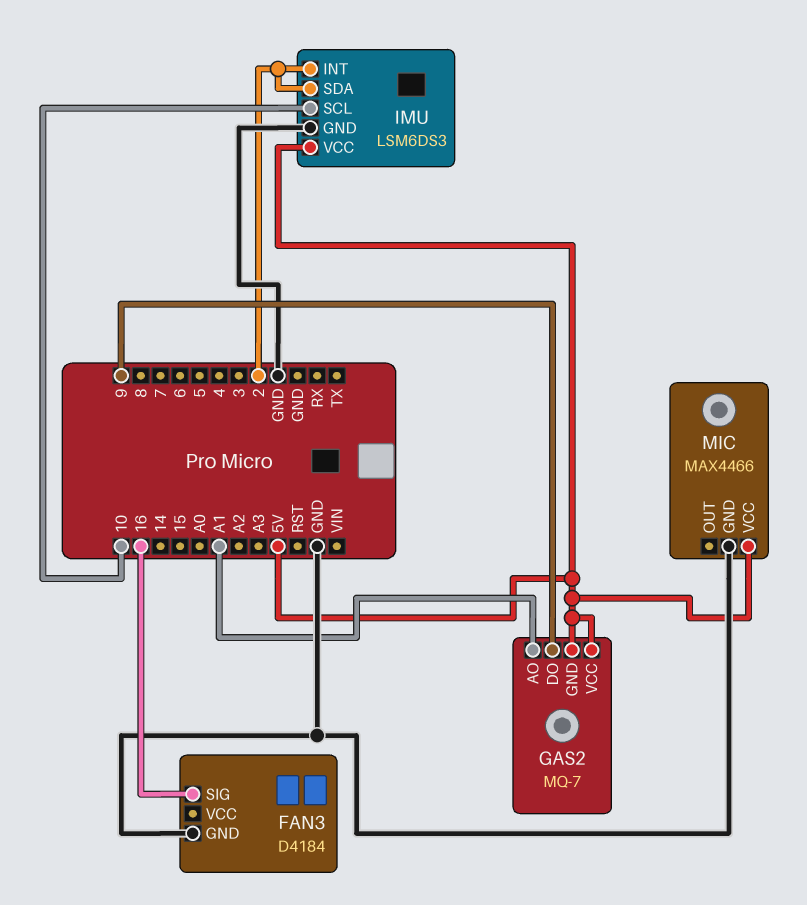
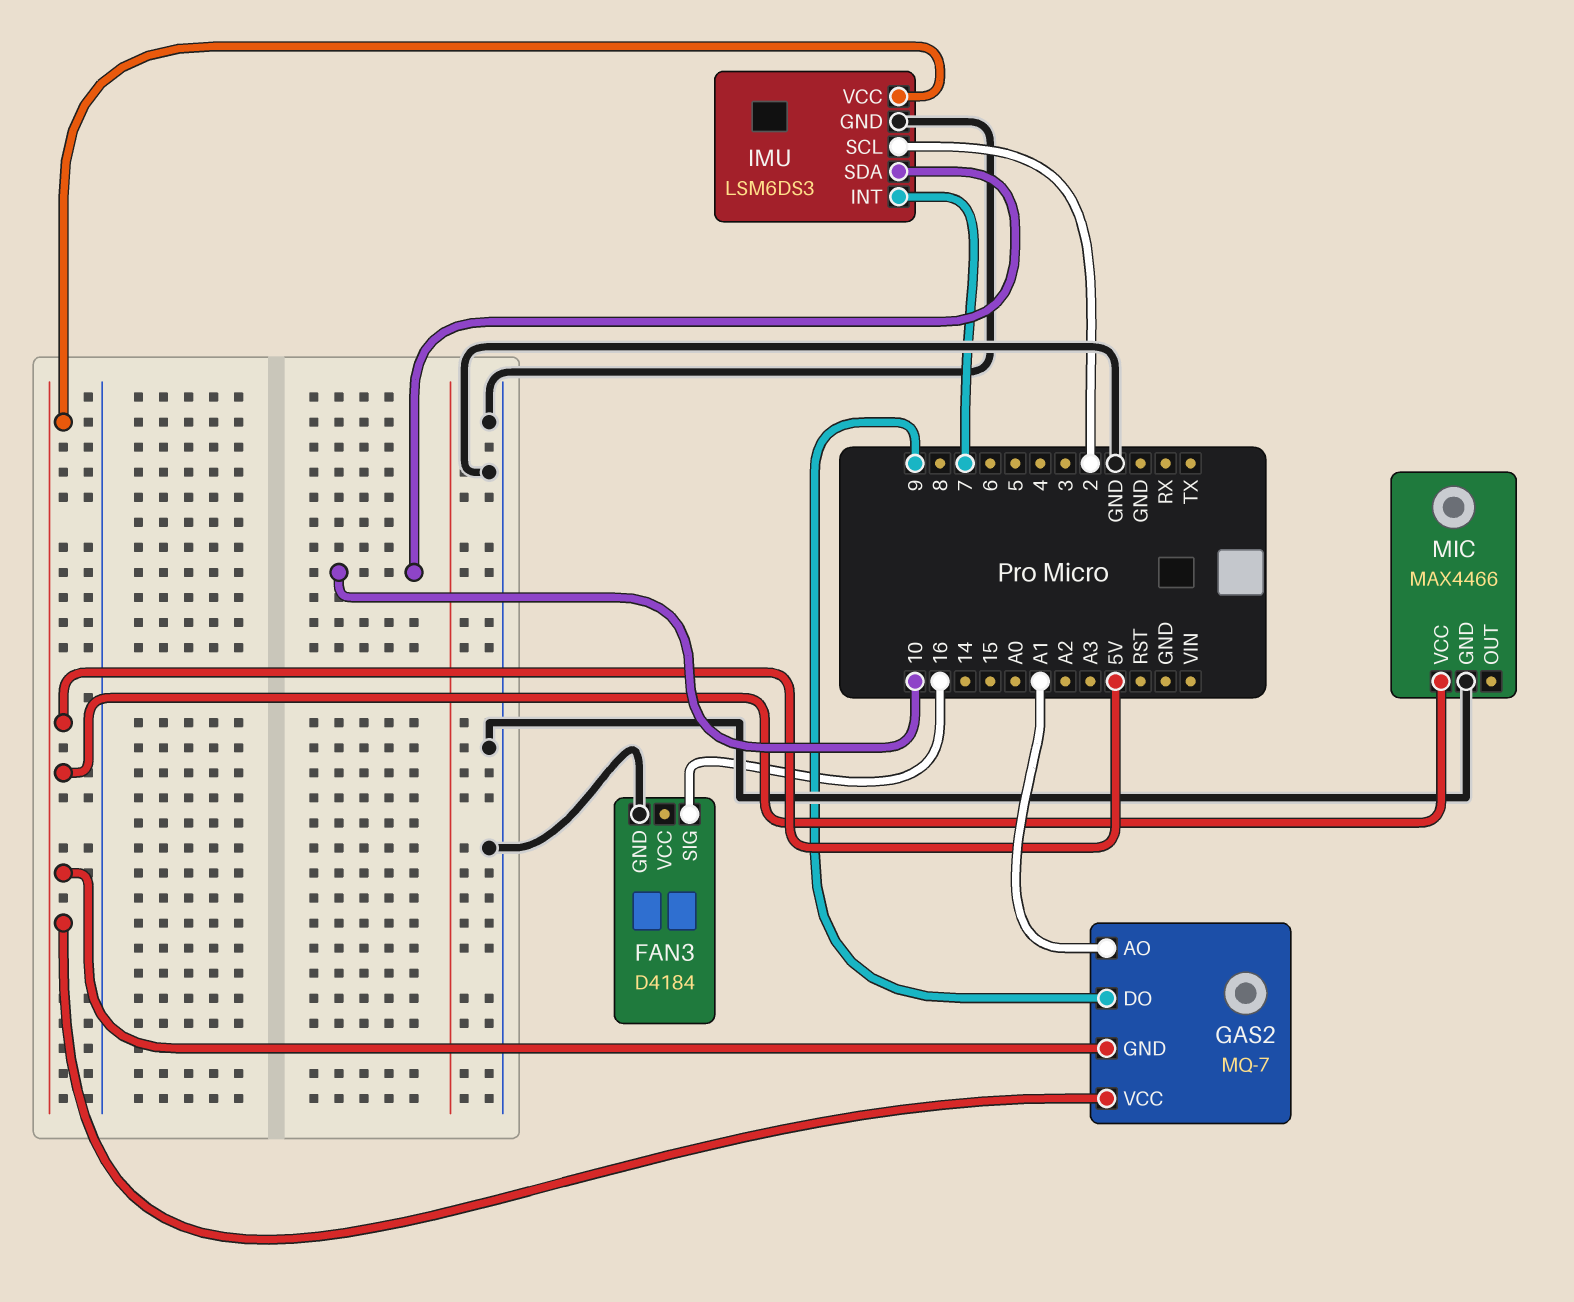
IMU pin INT: 2 -> 7
IMU pin SCL: 10 -> 2
IMU pin SDA: 2 -> 10

